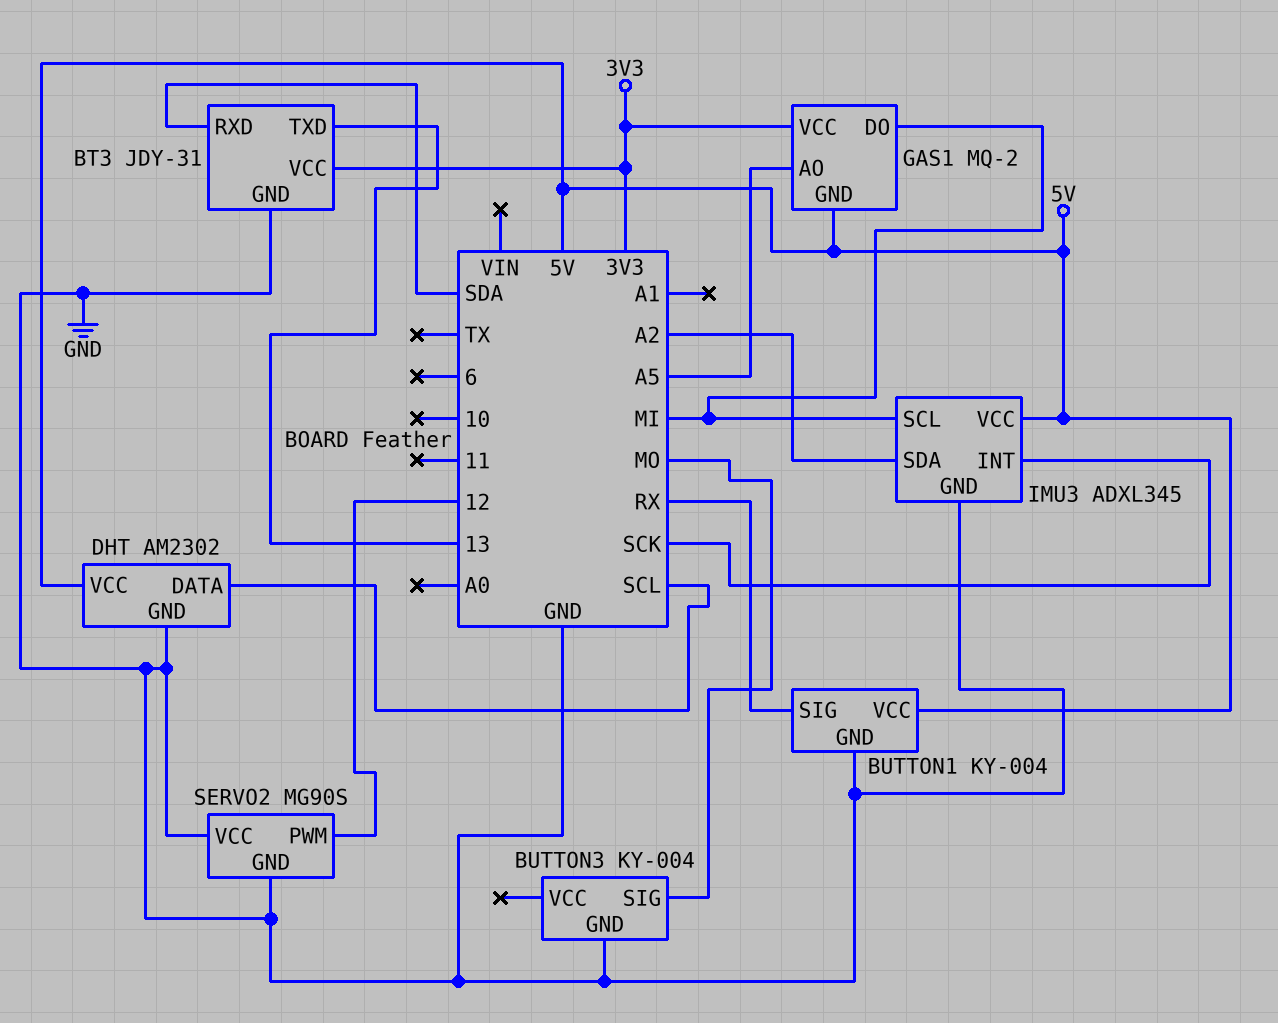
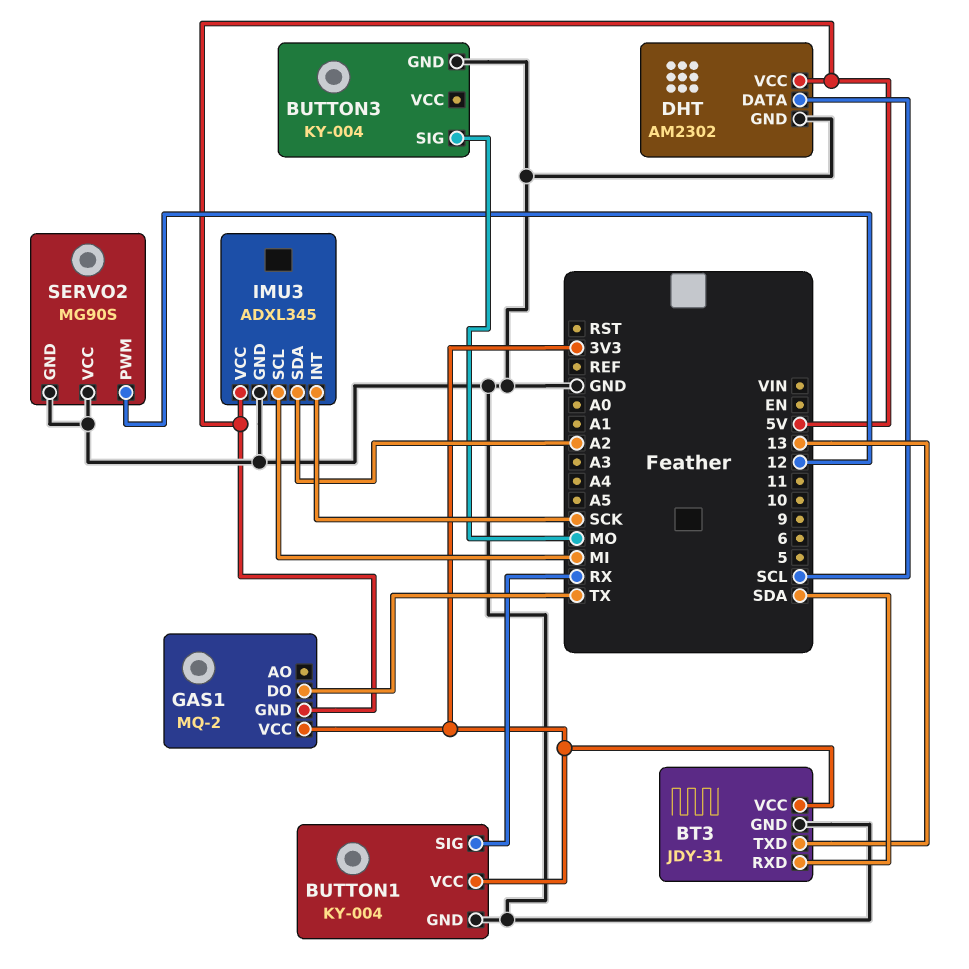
BUTTON1 pin VCC: 5V -> 3V3
GAS1 pin AO: A5 -> none
GAS1 pin DO: MI -> TX

